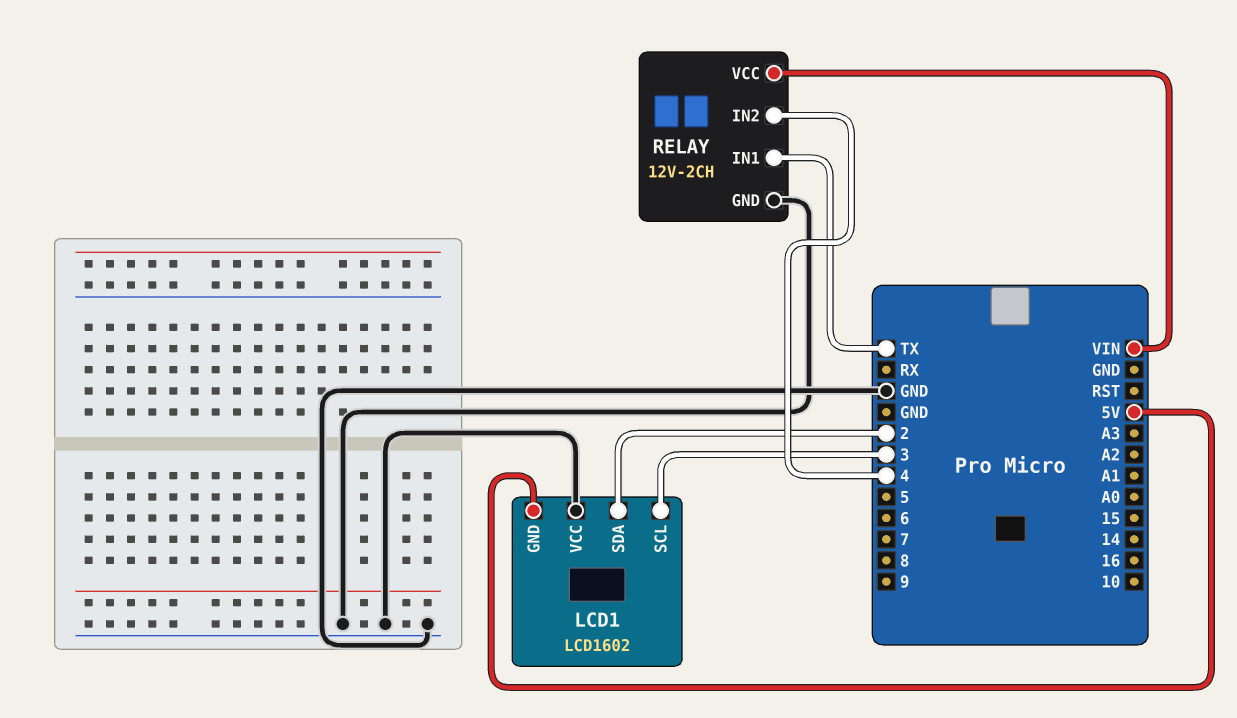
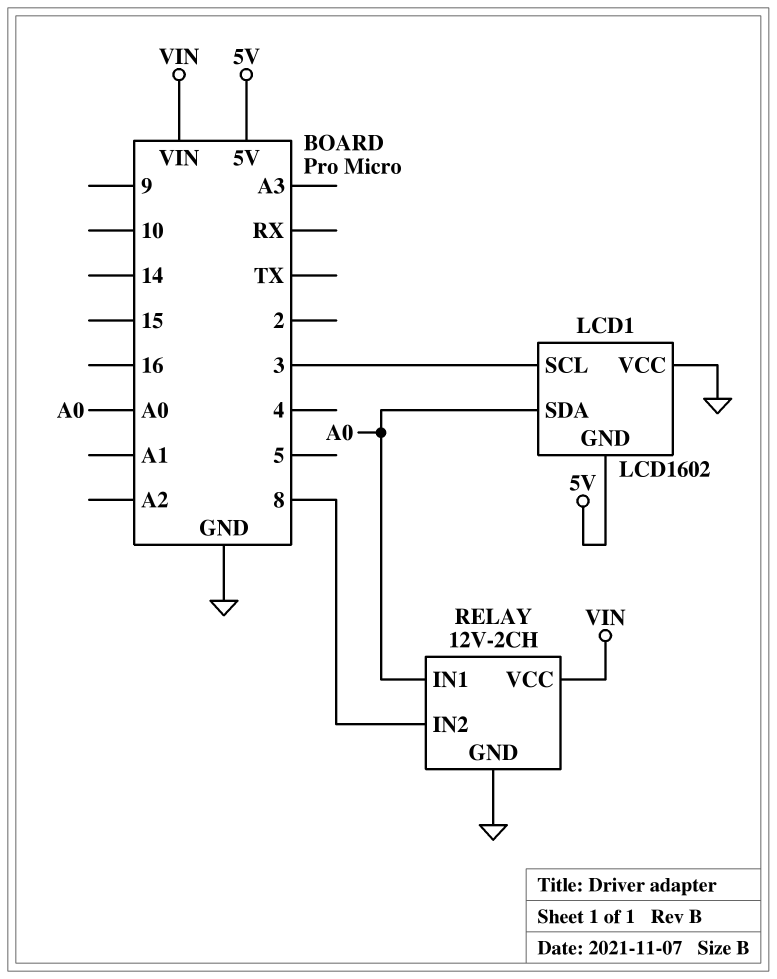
LCD1 pin SDA: 2 -> A0
RELAY pin IN1: TX -> A0
RELAY pin IN2: 4 -> 8

